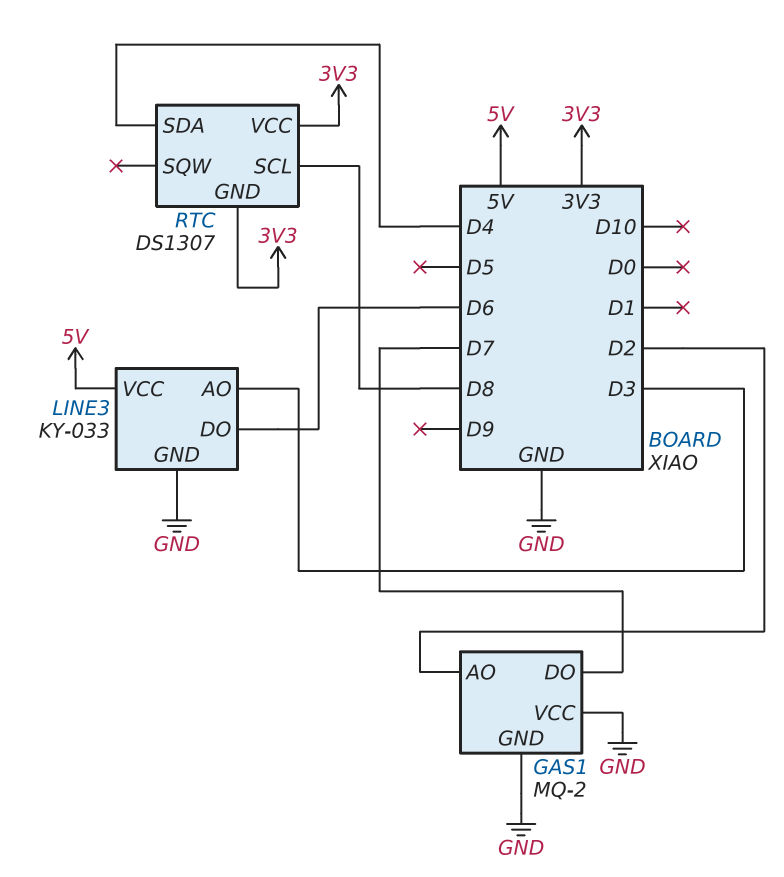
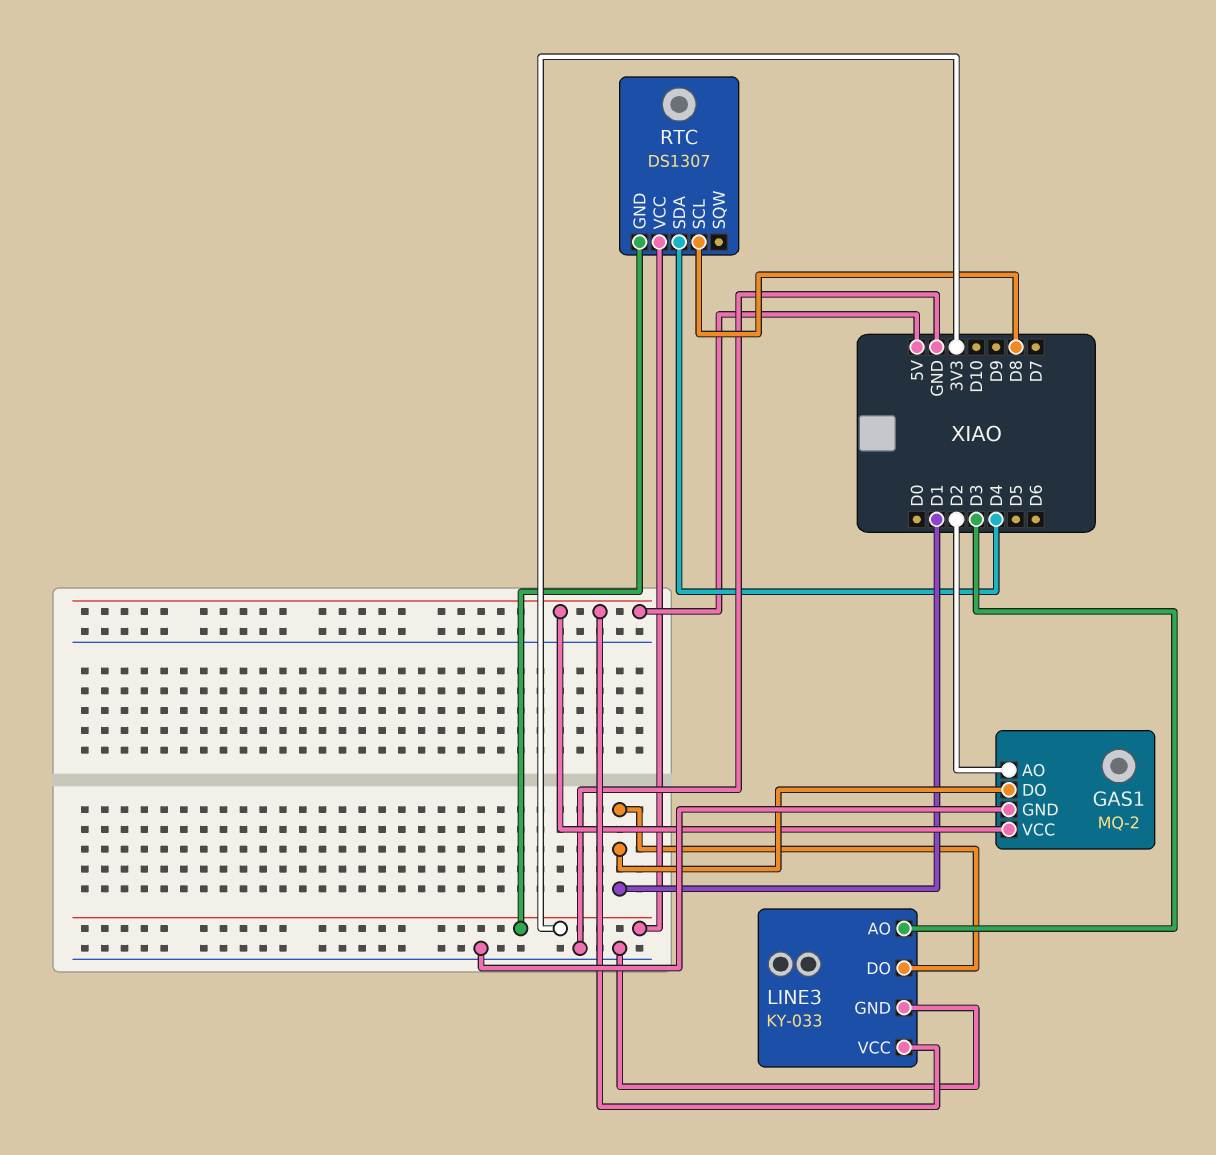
GAS1 pin DO: D7 -> D1
GAS1 pin VCC: GND -> 5V
LINE3 pin DO: D6 -> D1

